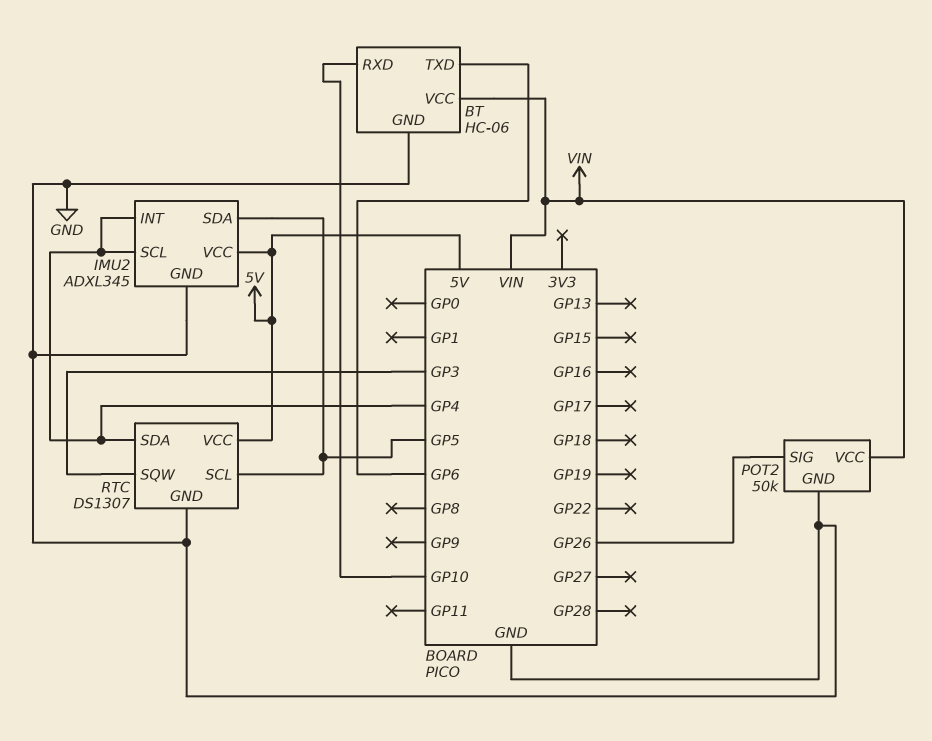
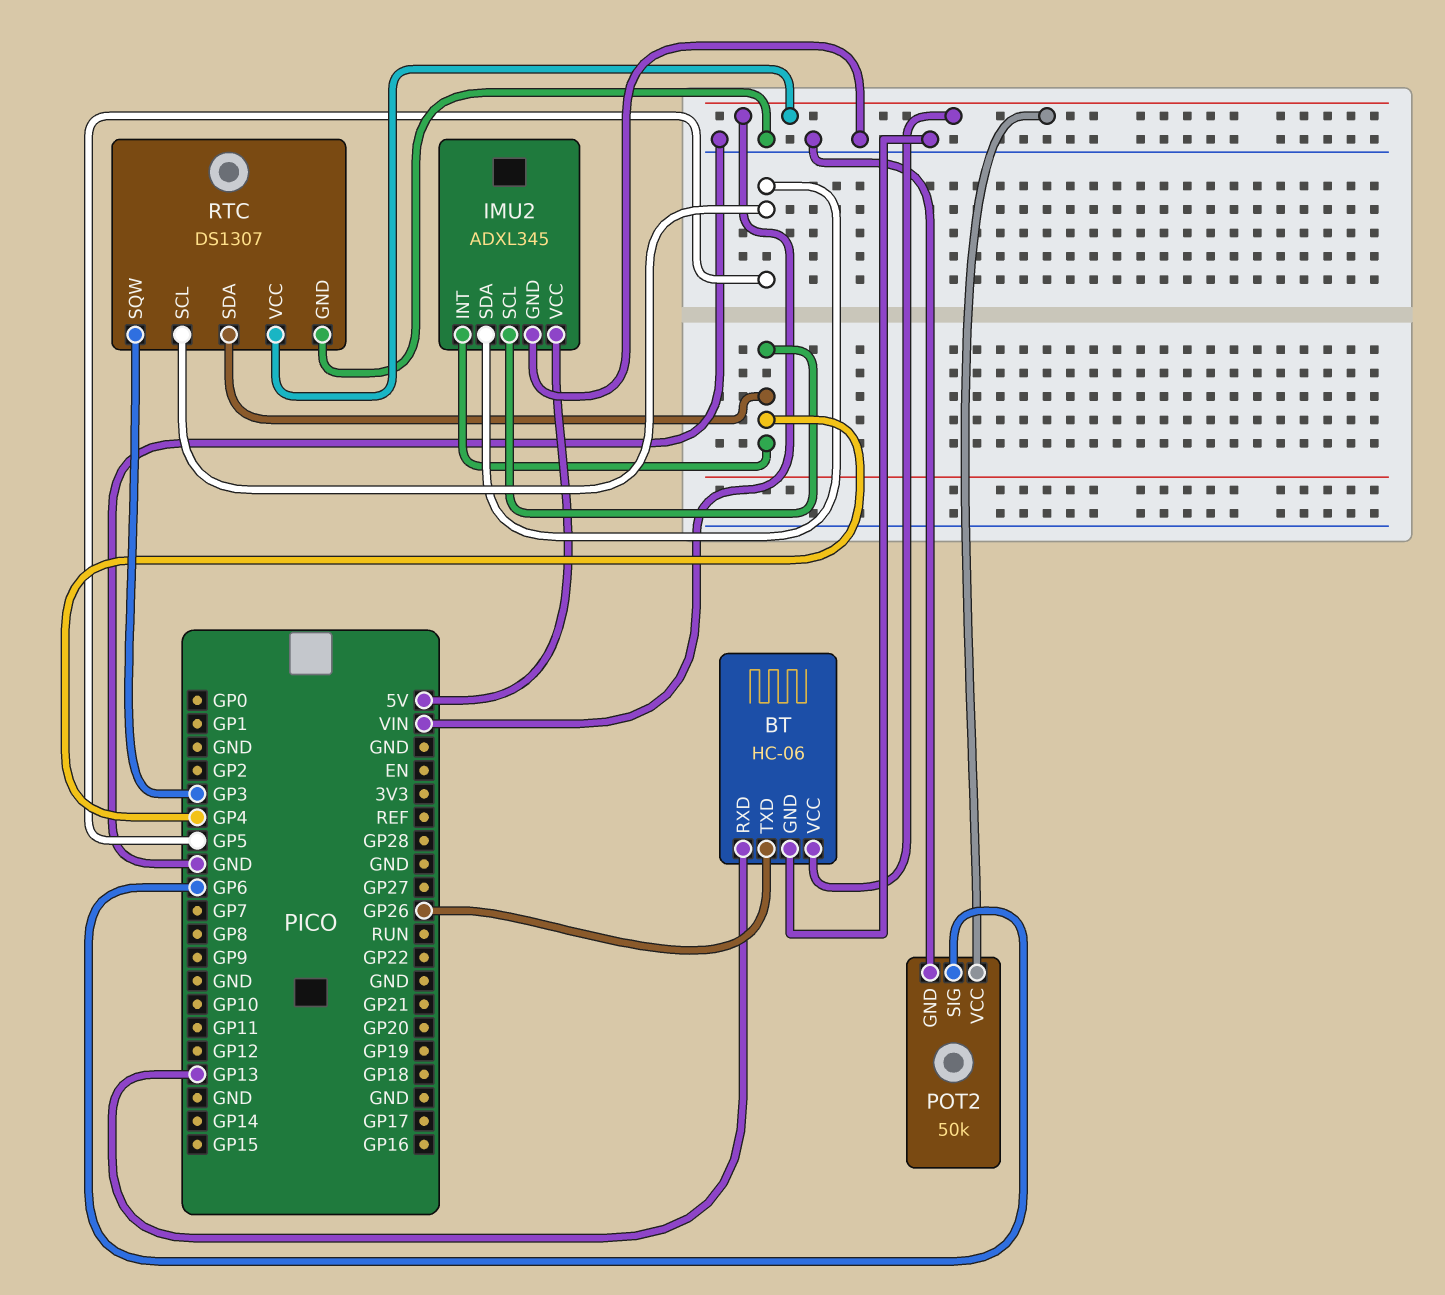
BT pin RXD: GP10 -> GP13
BT pin TXD: GP6 -> GP26
POT2 pin SIG: GP26 -> GP6
RTC pin VCC: 5V -> VIN

